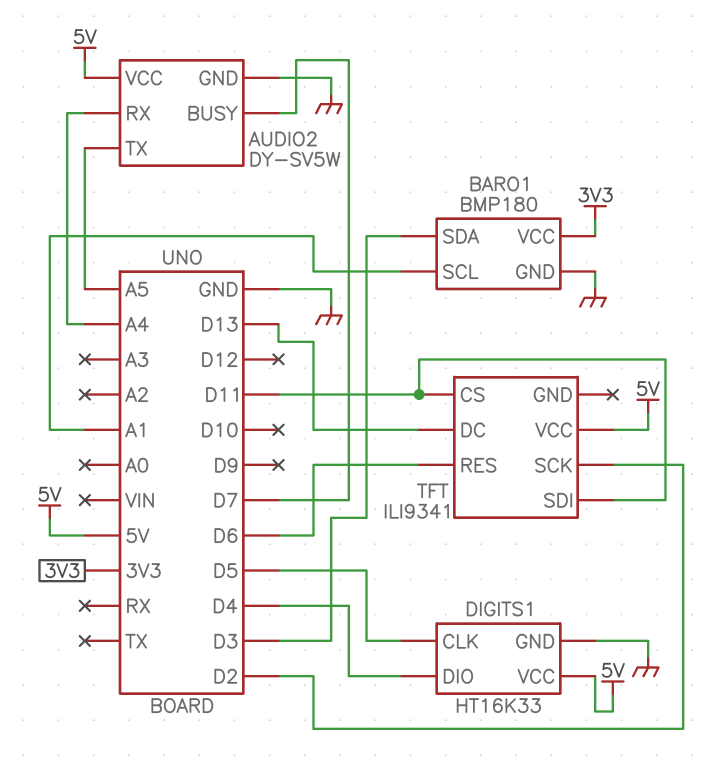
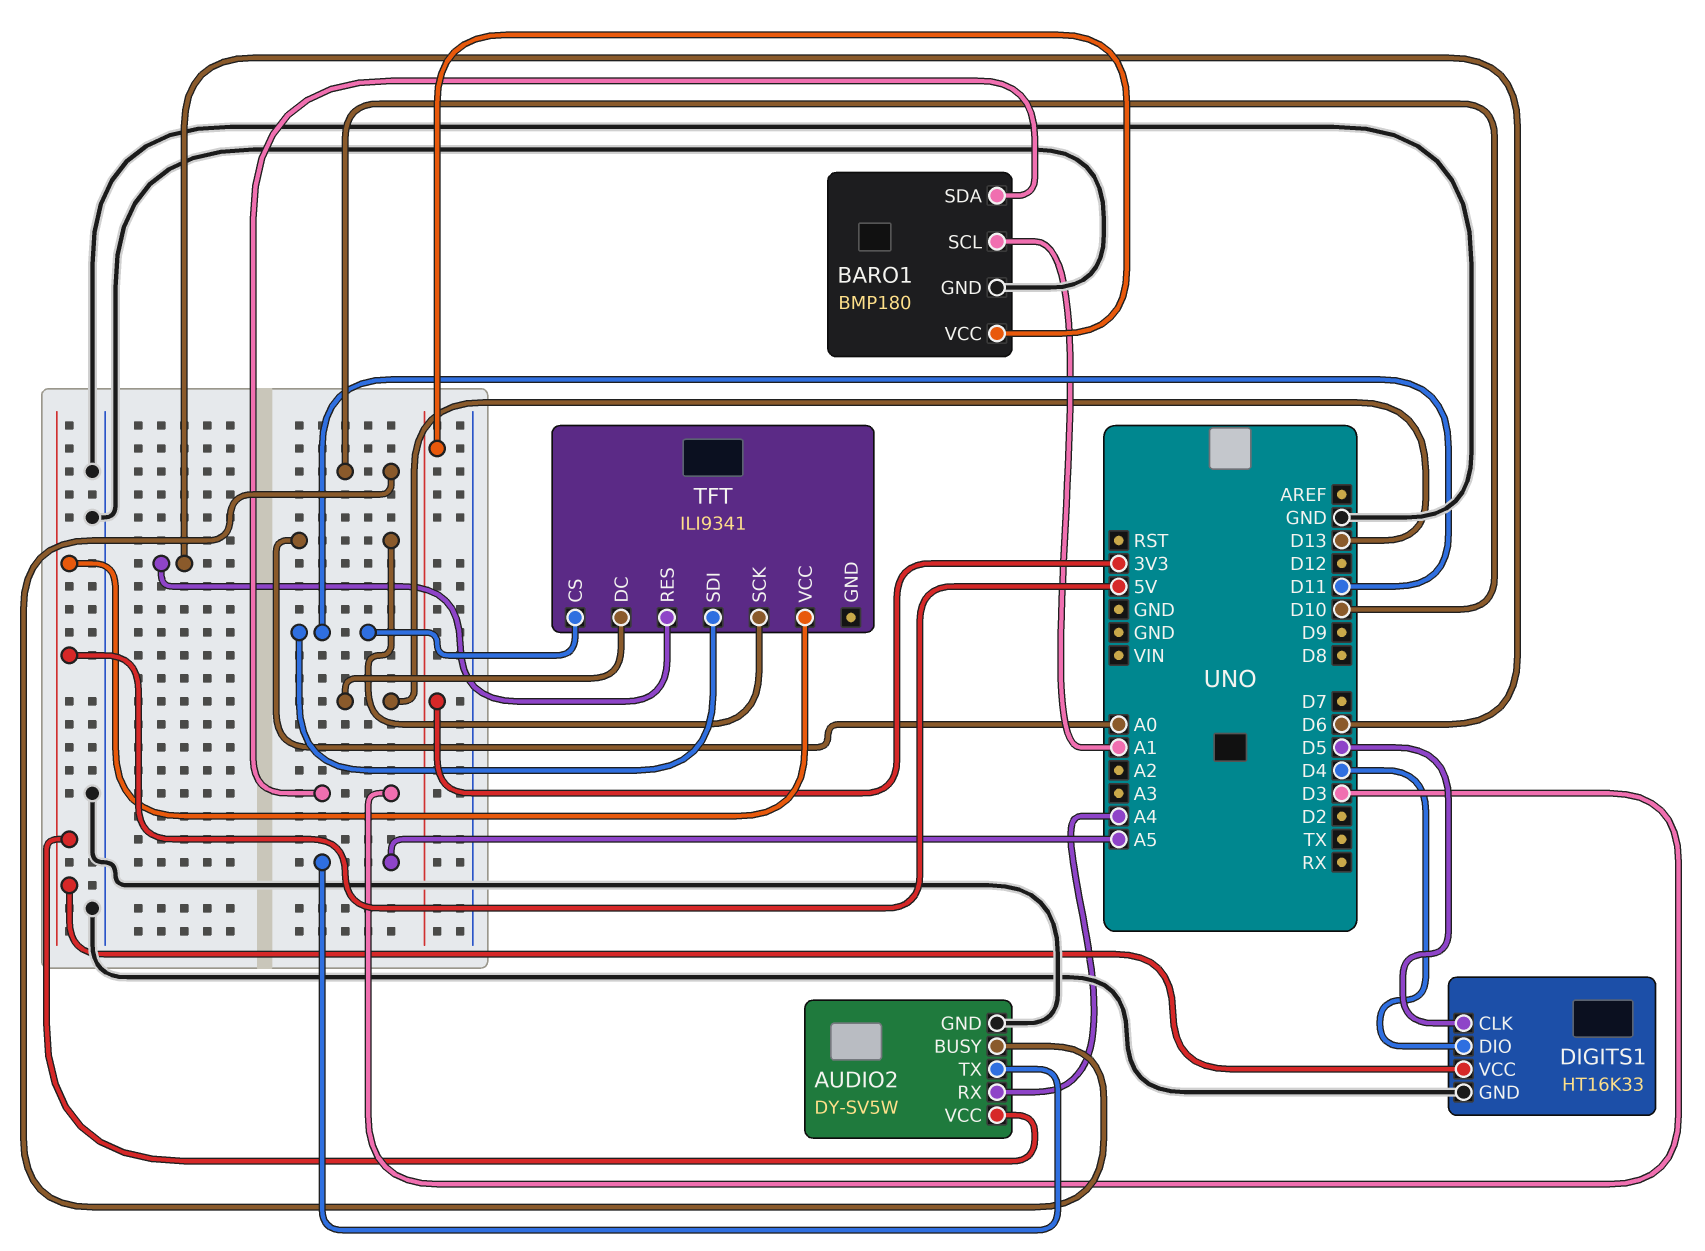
AUDIO2 pin BUSY: D7 -> D10
TFT pin SCK: D2 -> A0

